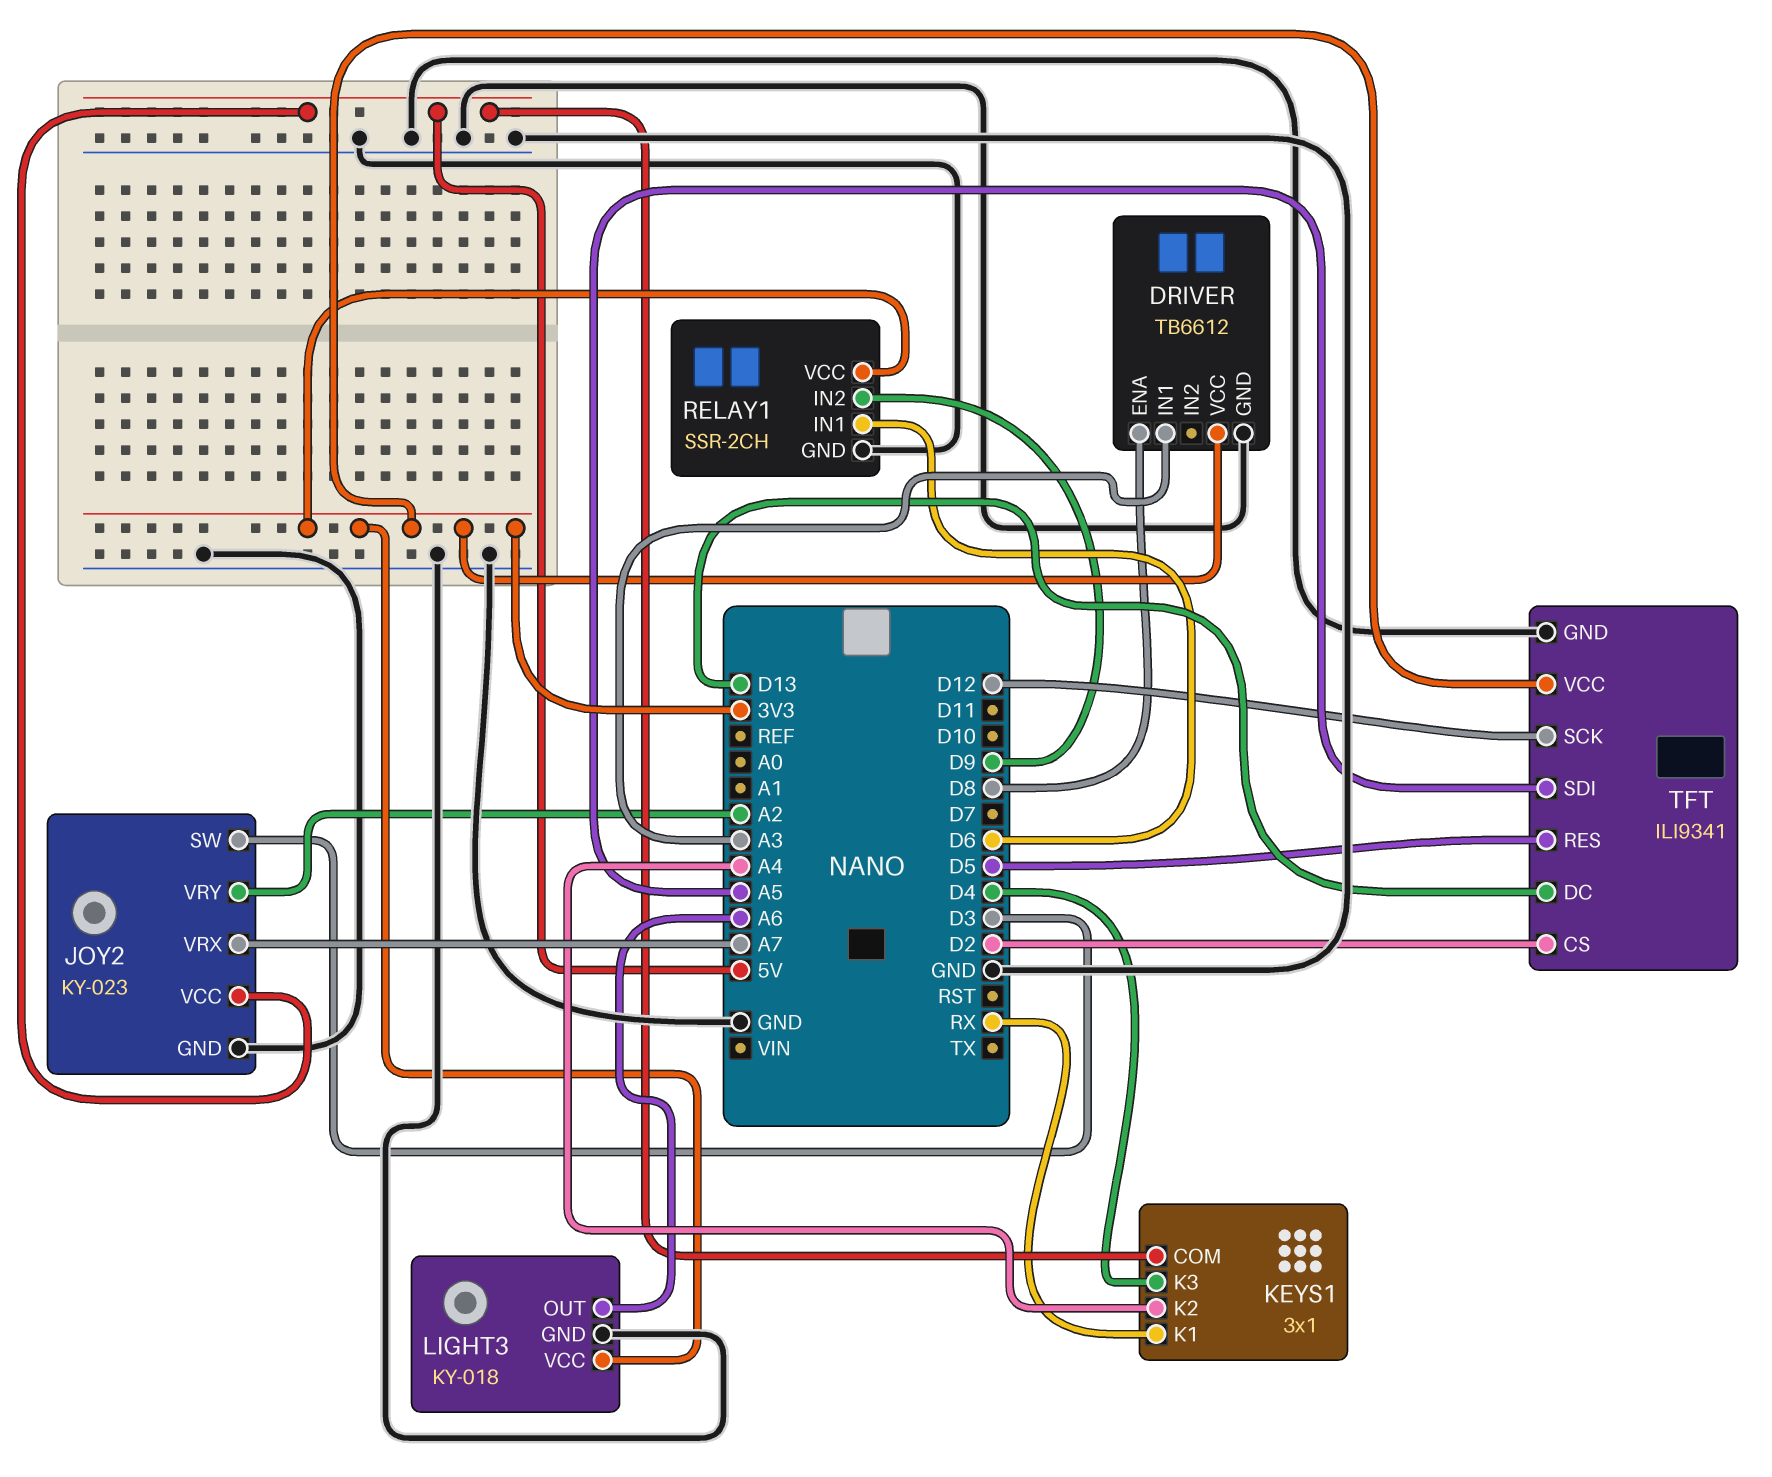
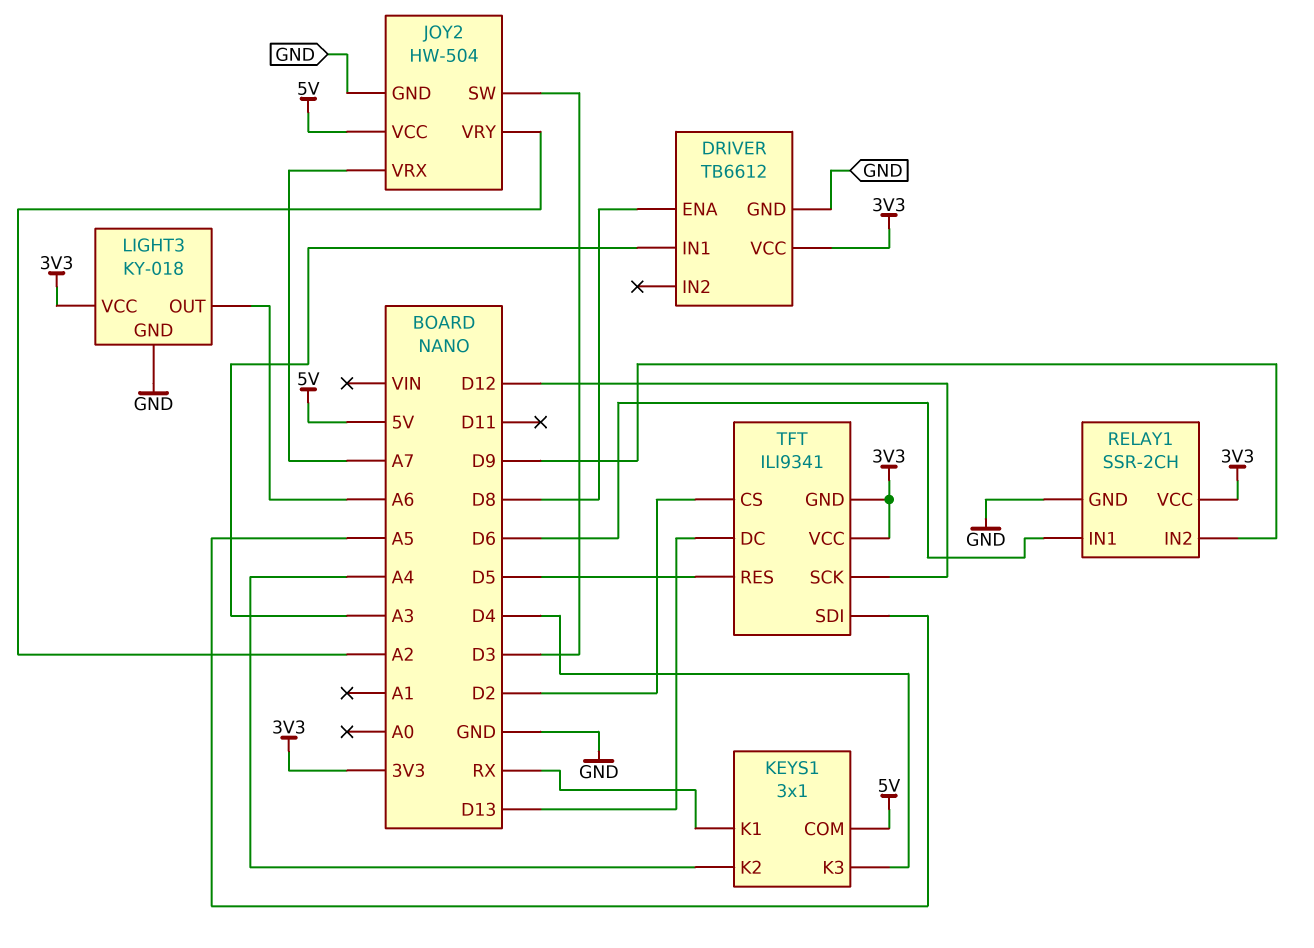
JOY2: KY-023 -> HW-504
TFT pin GND: GND -> 3V3

